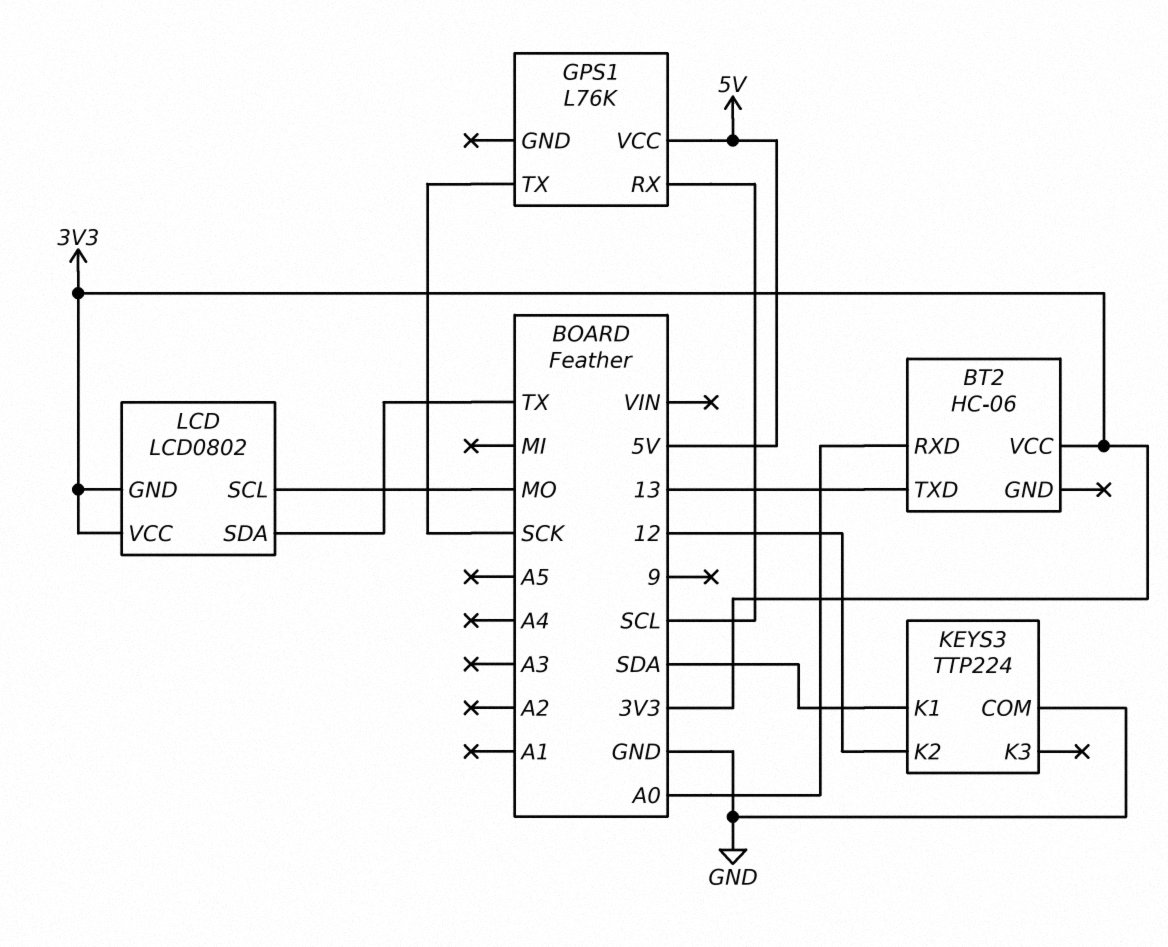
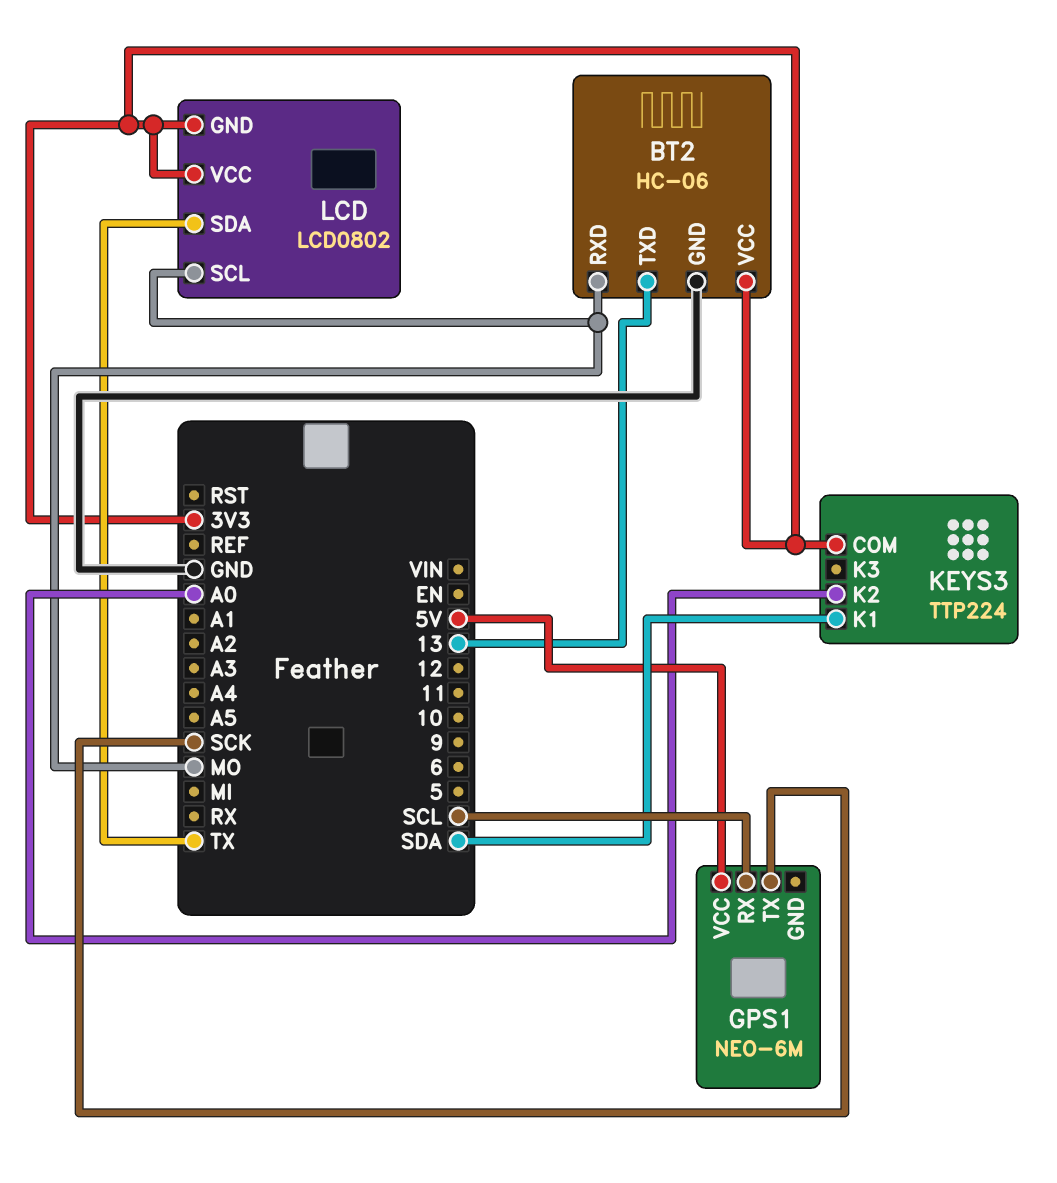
BT2 pin GND: none -> GND
BT2 pin RXD: A0 -> MO
GPS1: L76K -> NEO-6M
KEYS3 pin COM: GND -> 3V3
KEYS3 pin K2: 12 -> A0

